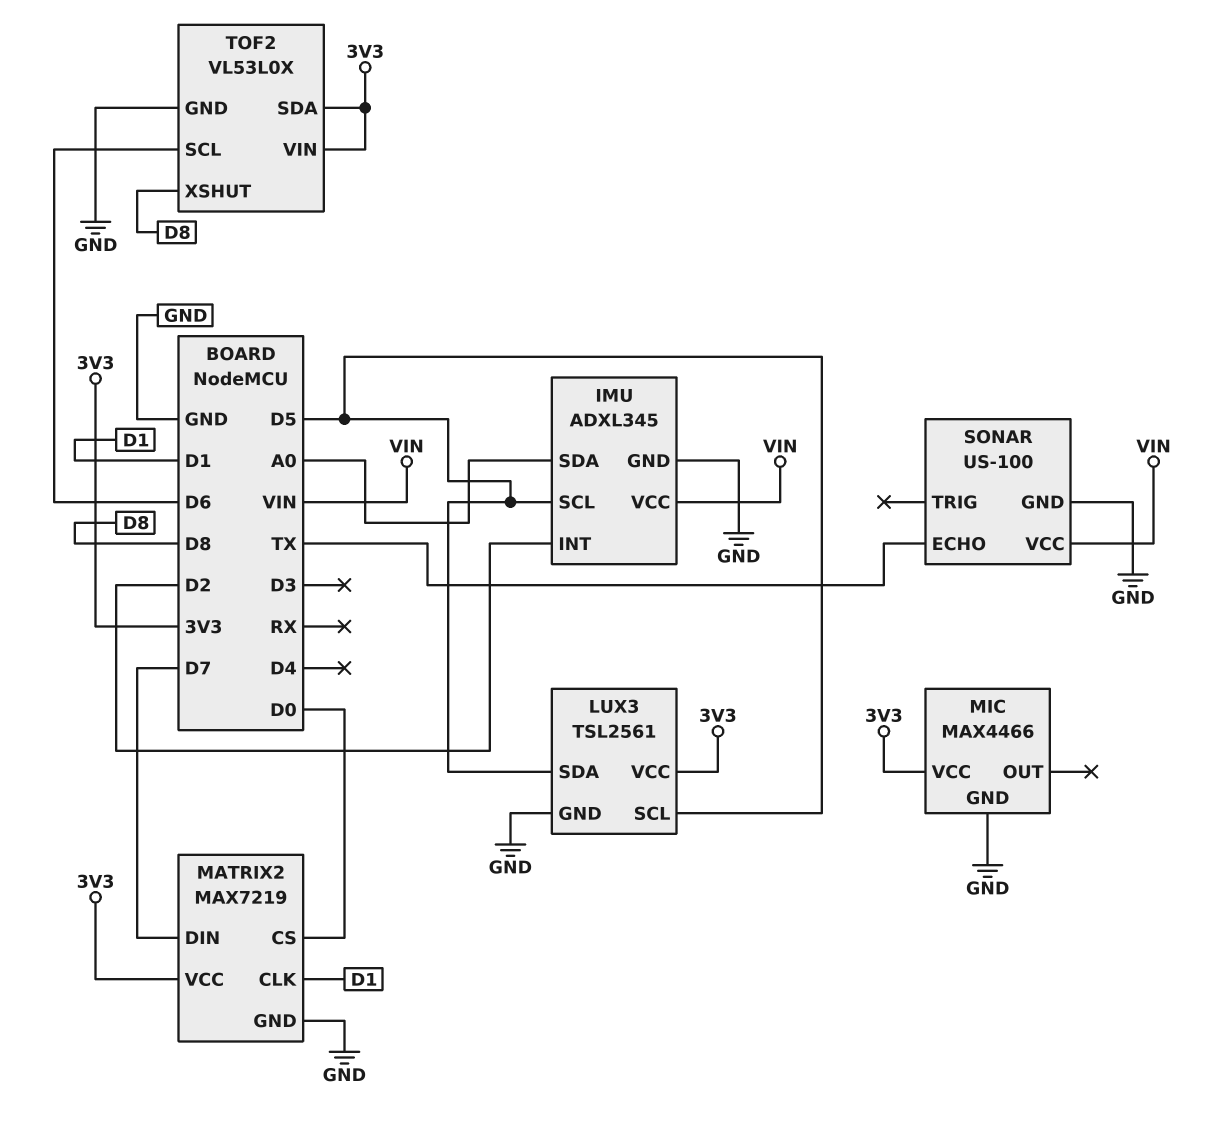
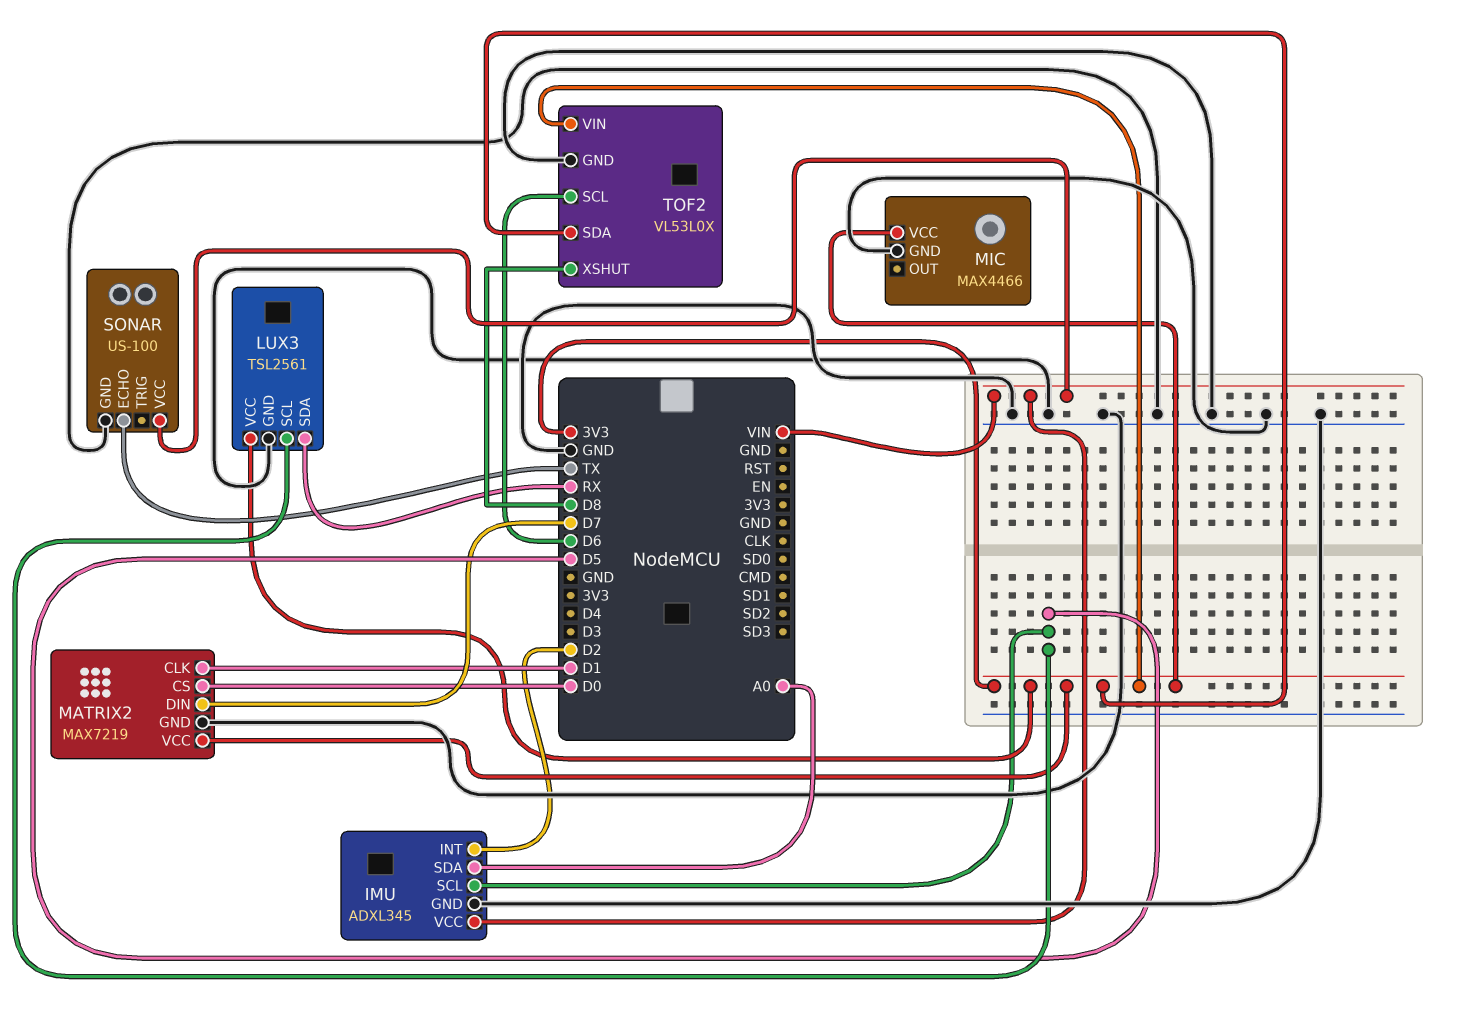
LUX3 pin SDA: D5 -> RX

